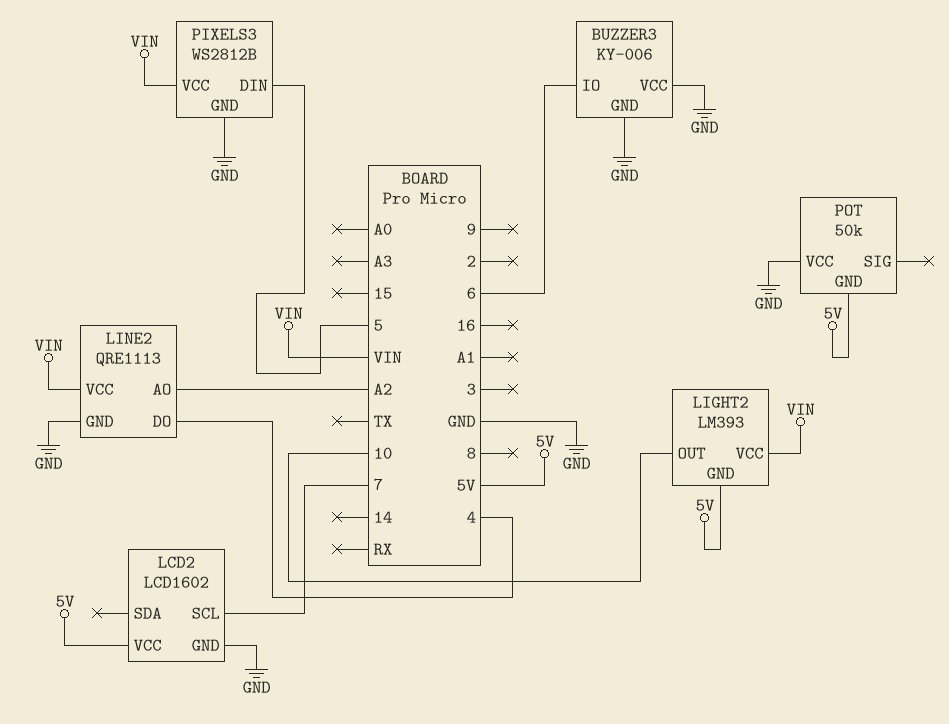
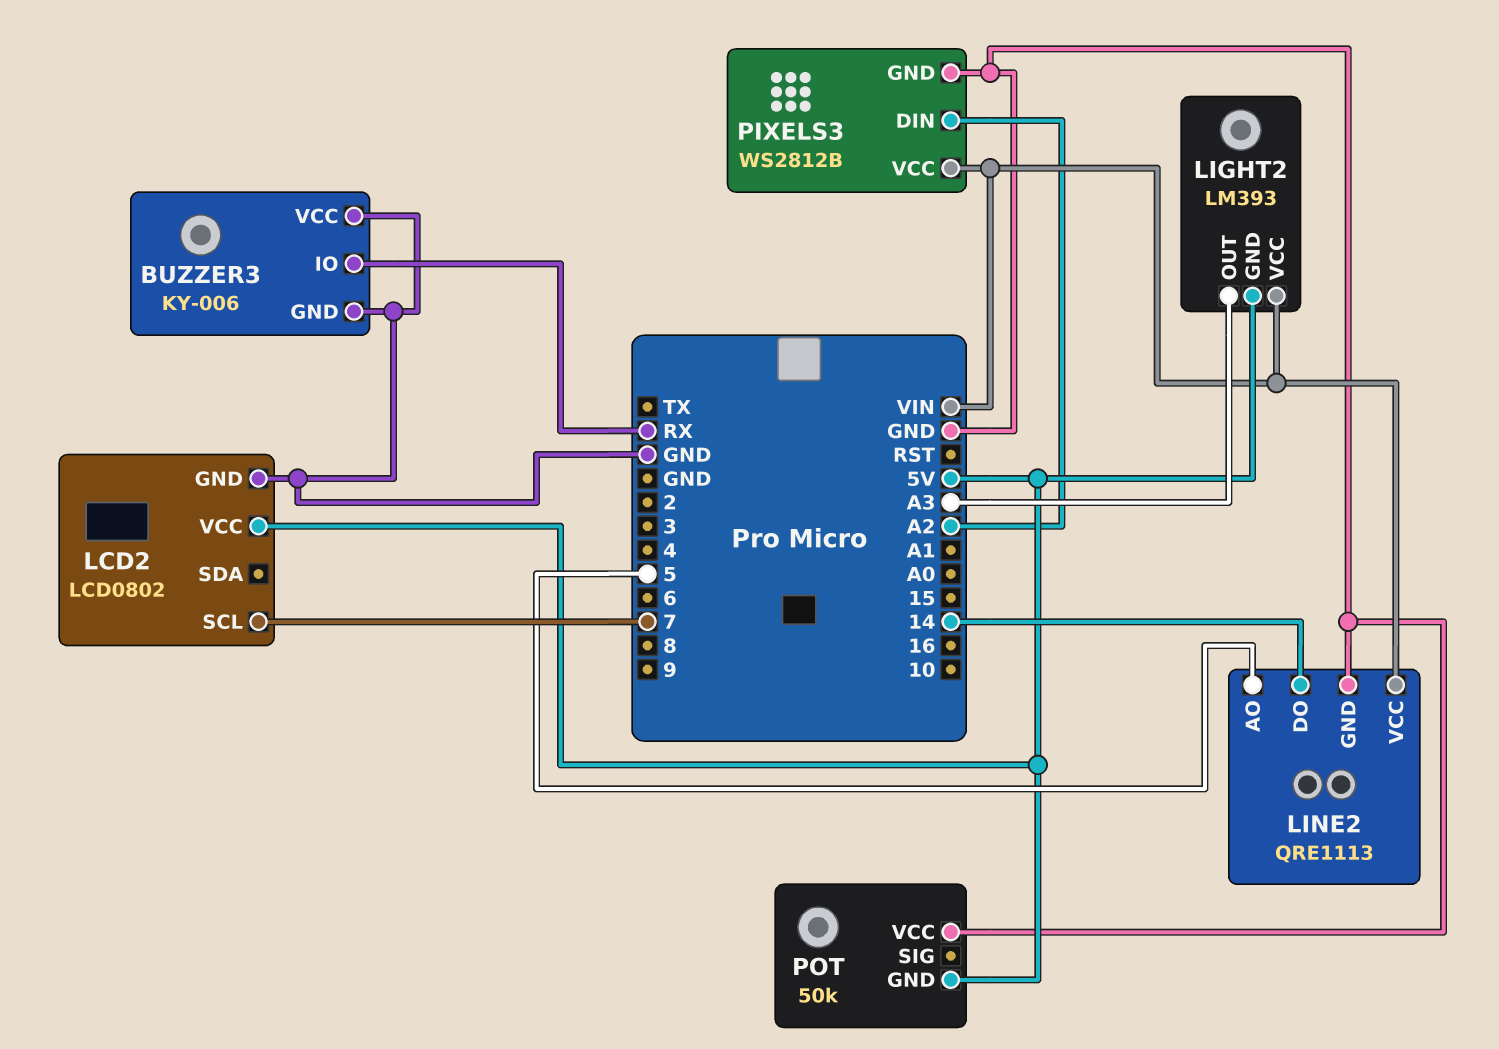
BUZZER3 pin IO: 6 -> RX
LCD2: LCD1602 -> LCD0802
LIGHT2 pin OUT: 10 -> A3
LINE2 pin AO: A2 -> 5
LINE2 pin DO: 4 -> 14
PIXELS3 pin DIN: 5 -> A2

